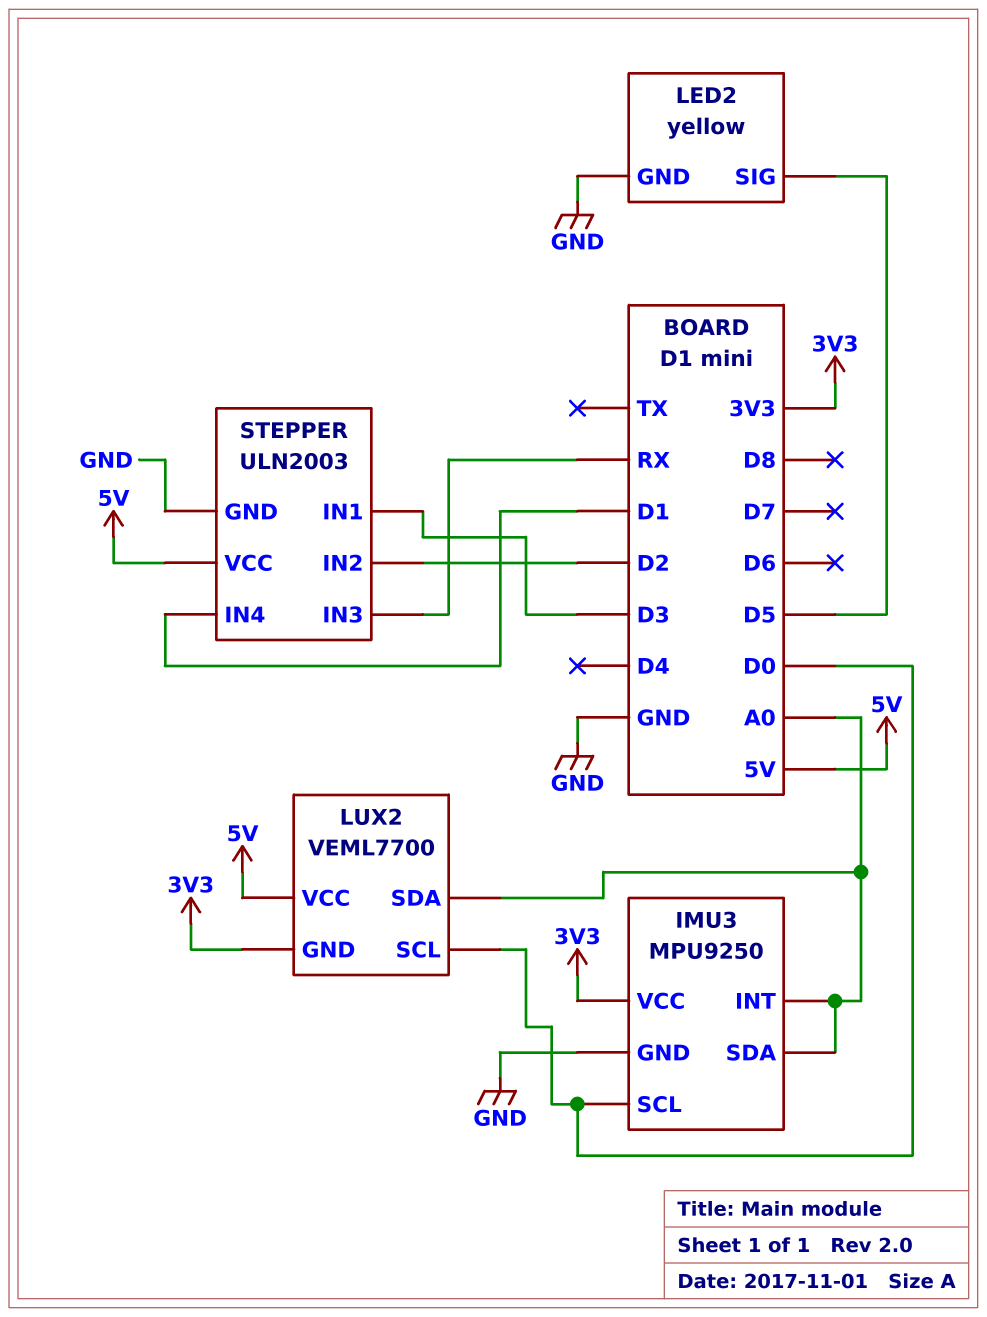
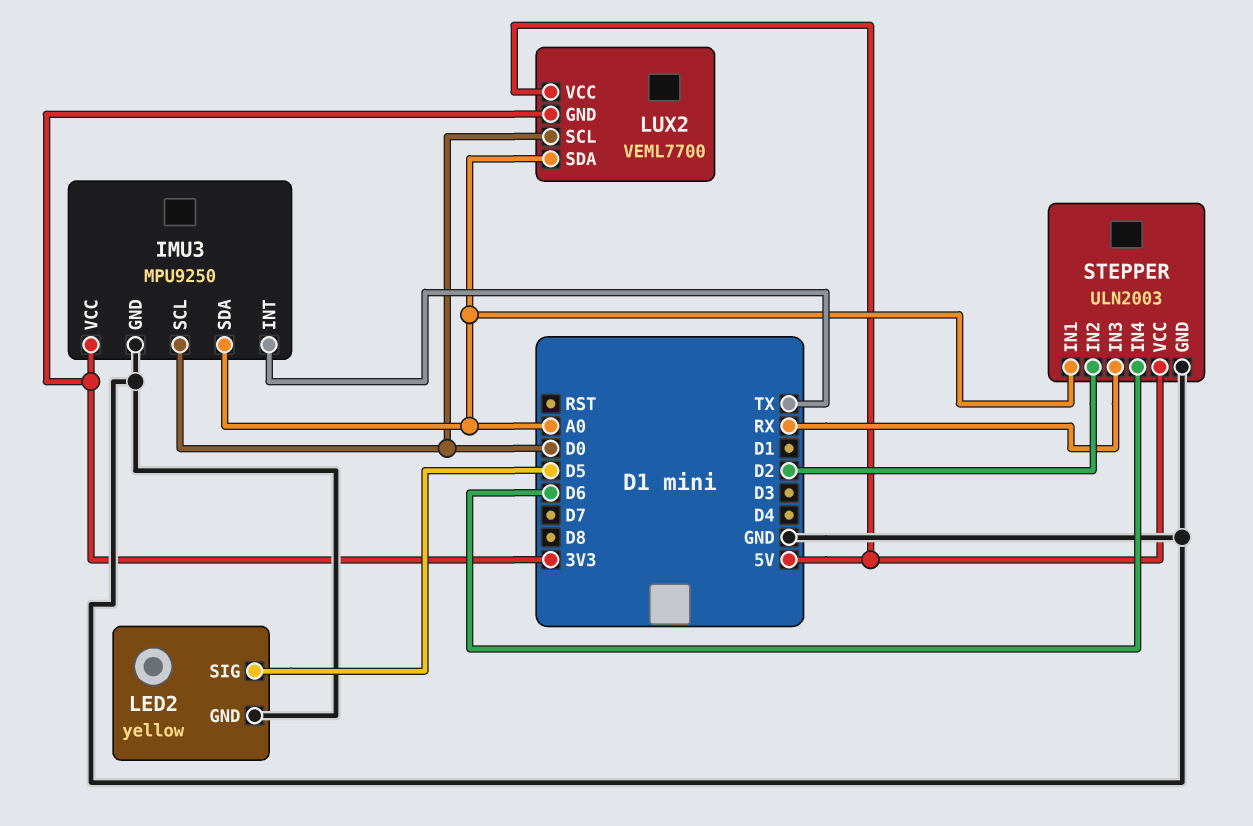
IMU3 pin INT: A0 -> TX
STEPPER pin IN1: D3 -> A0
STEPPER pin IN4: D1 -> D6

